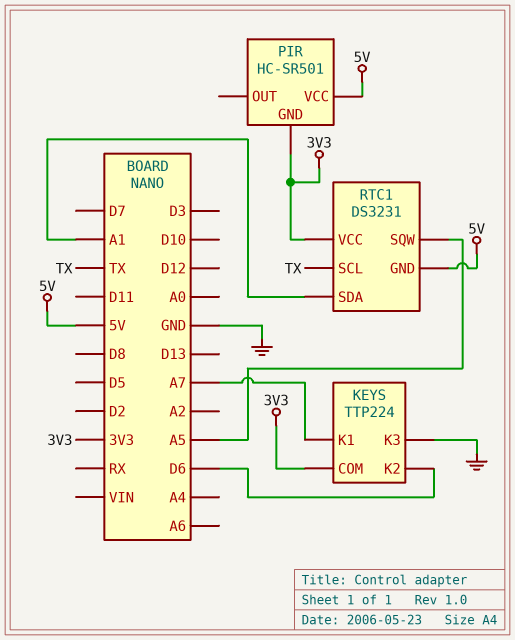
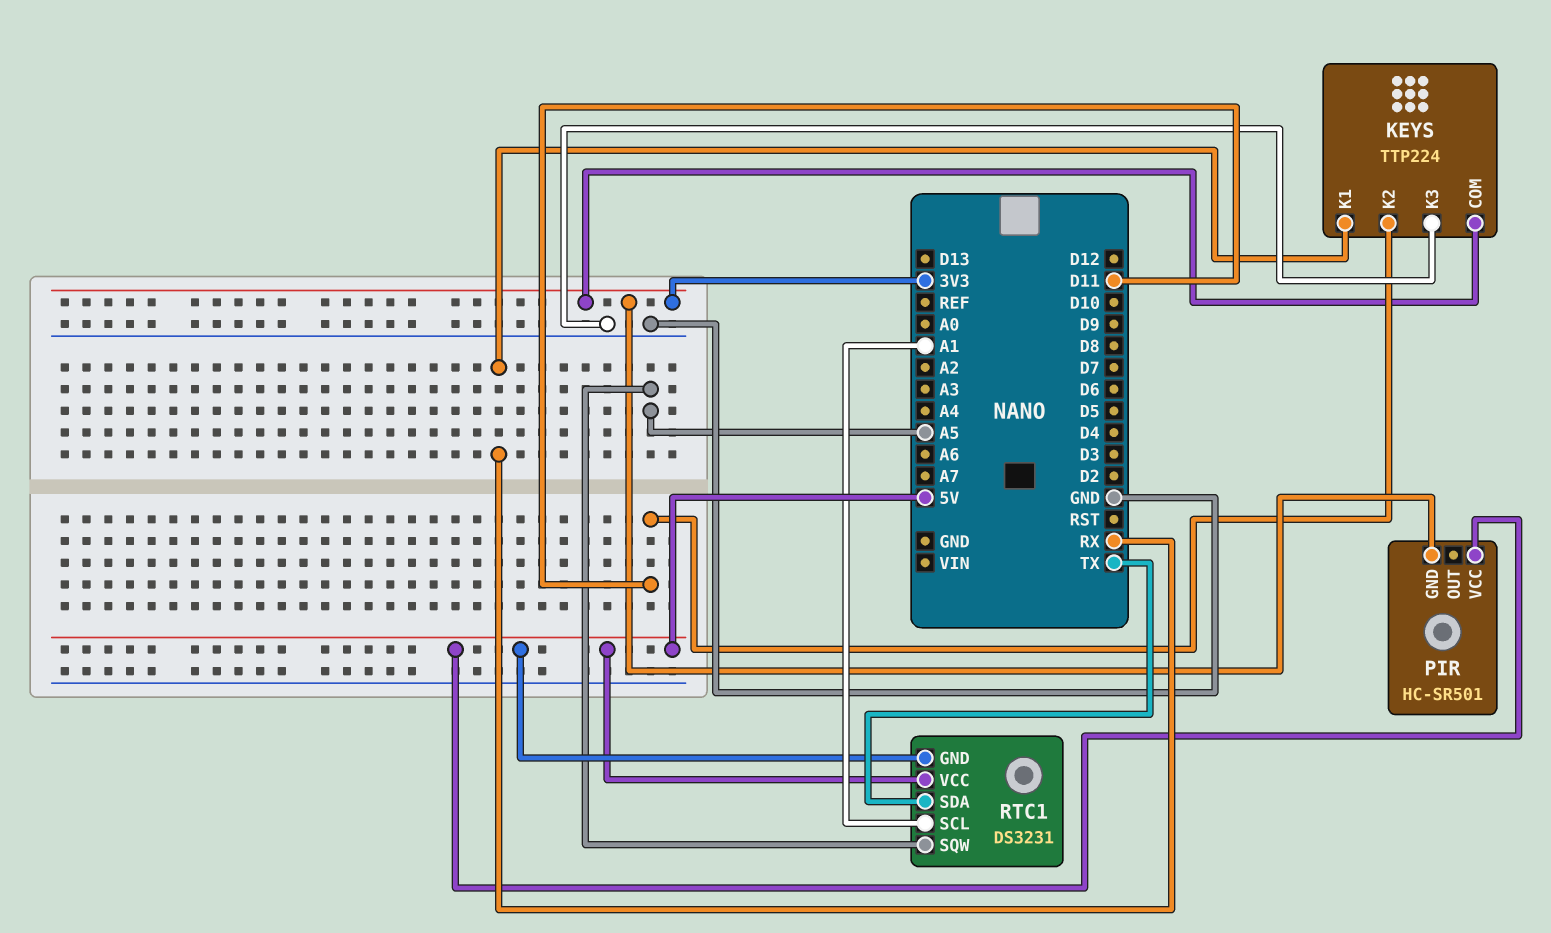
KEYS pin K1: A7 -> RX
KEYS pin K2: D6 -> D11
RTC1 pin SCL: TX -> A1
RTC1 pin SDA: A1 -> TX
RTC1 pin VCC: 3V3 -> 5V

